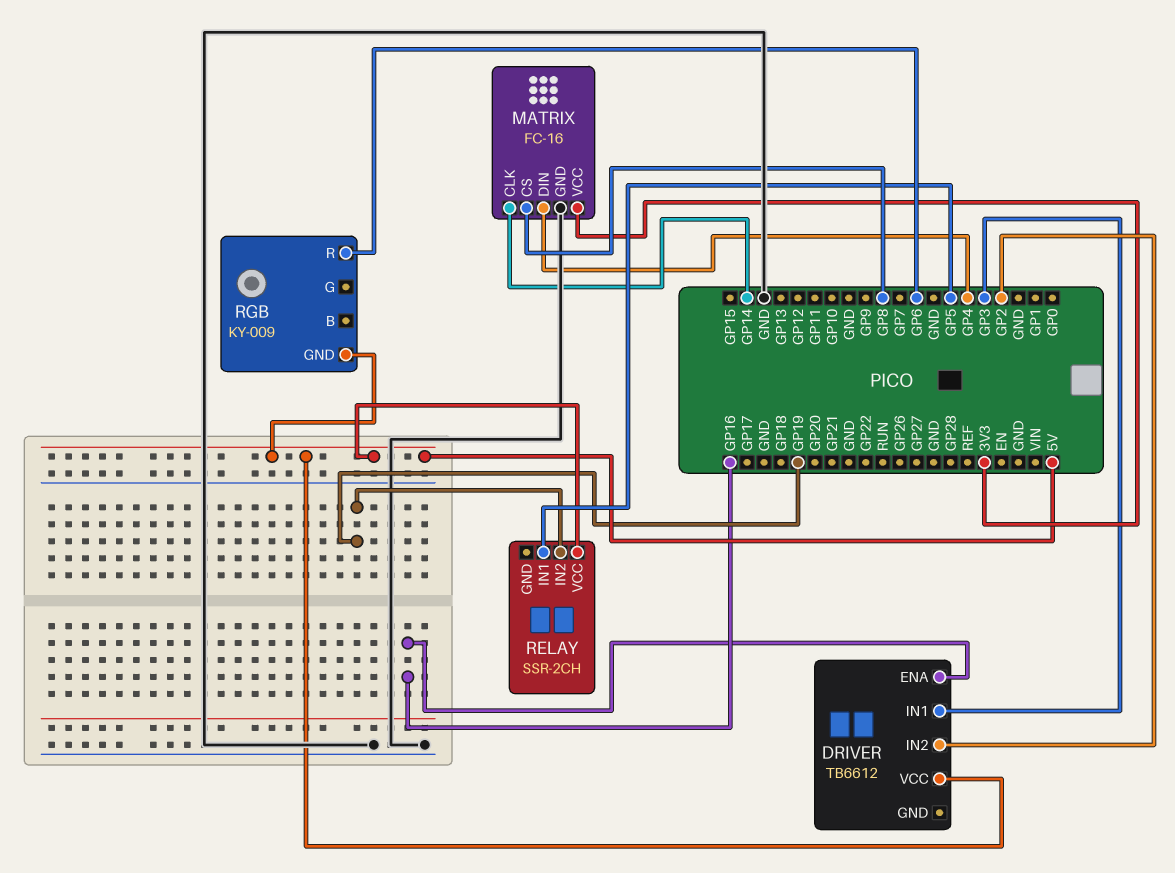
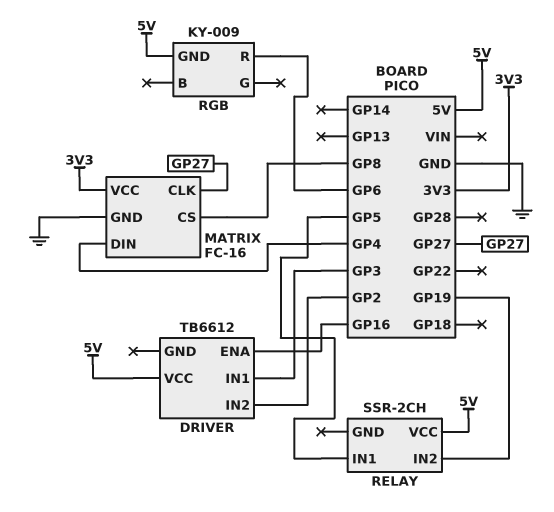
MATRIX pin CLK: GP14 -> GP27

